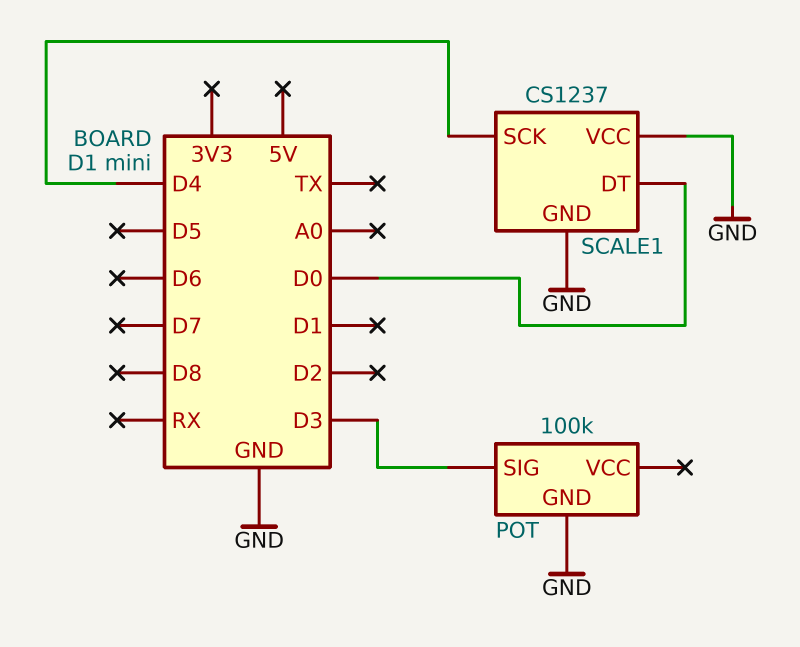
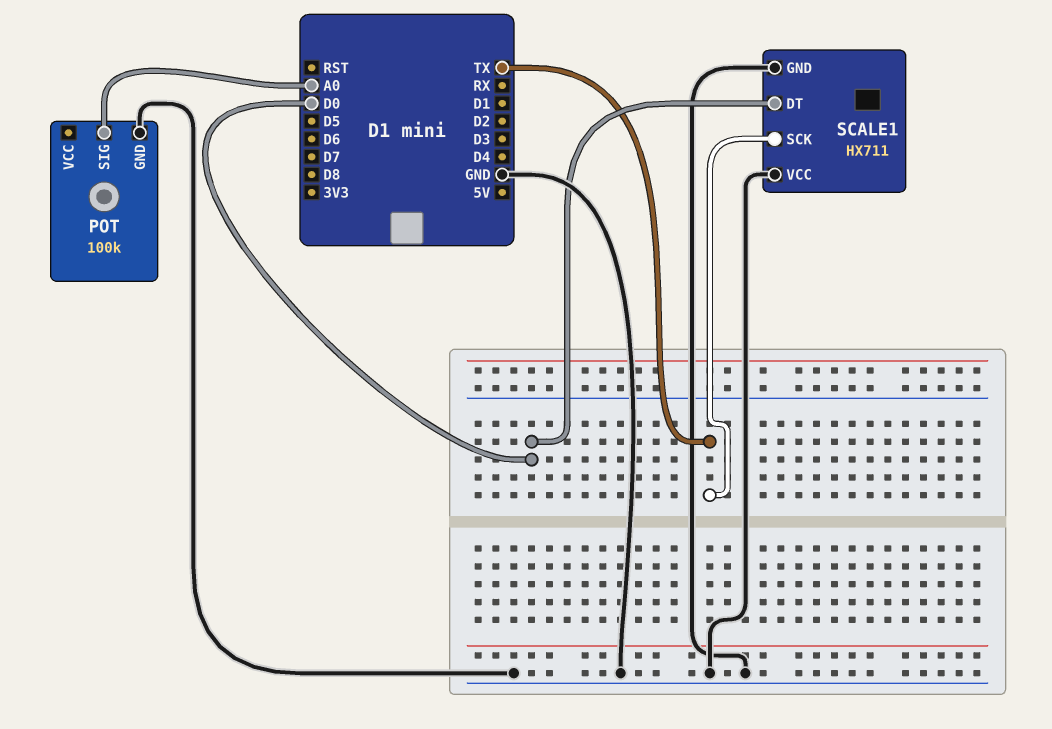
POT pin SIG: D3 -> A0
SCALE1: CS1237 -> HX711
SCALE1 pin SCK: D4 -> TX

